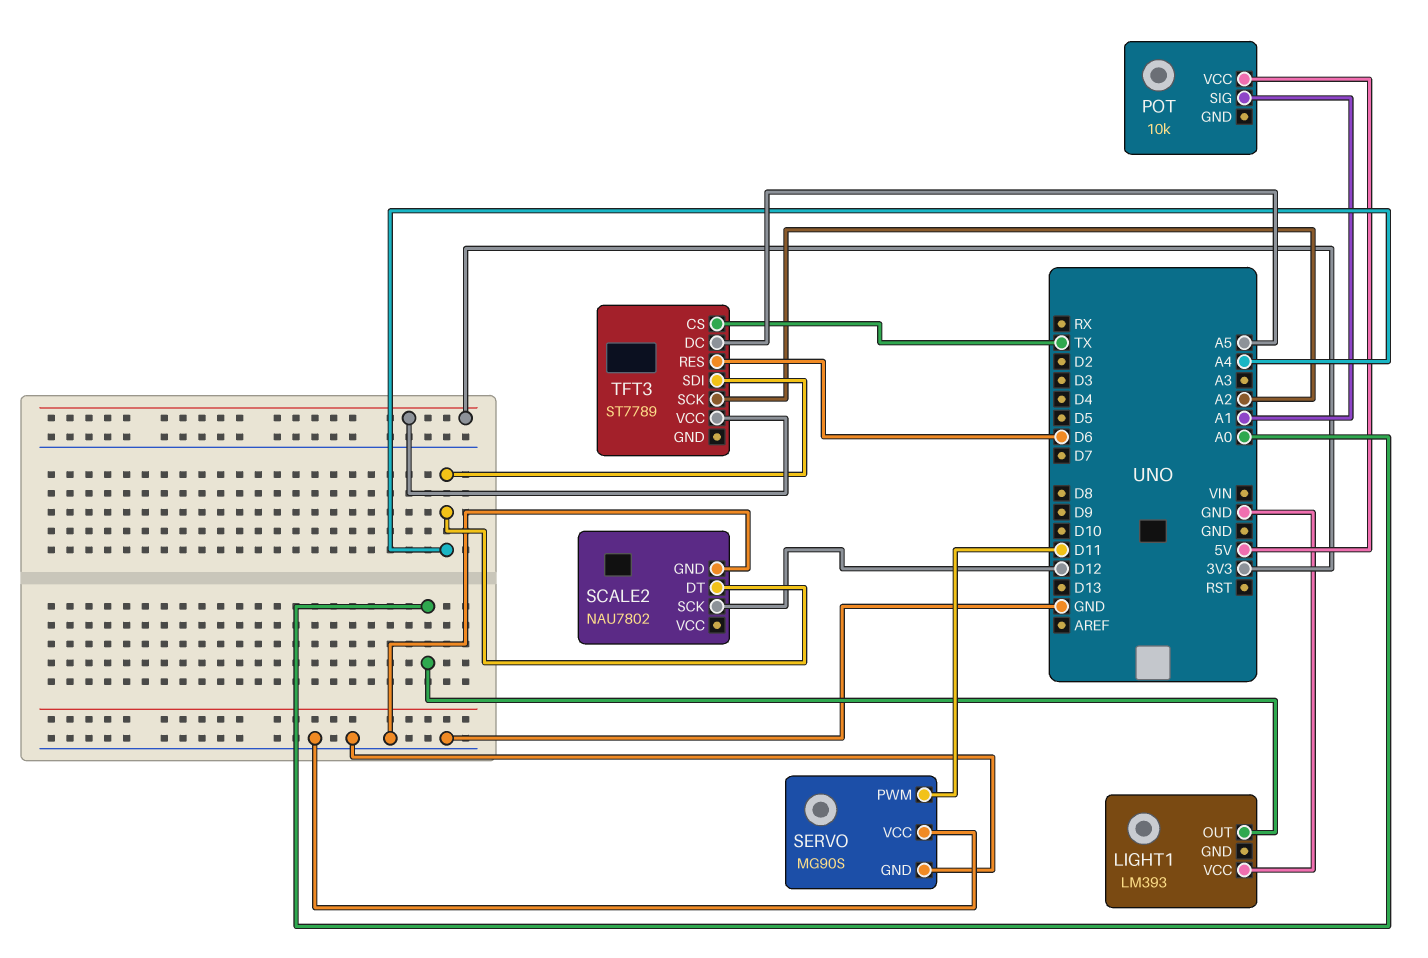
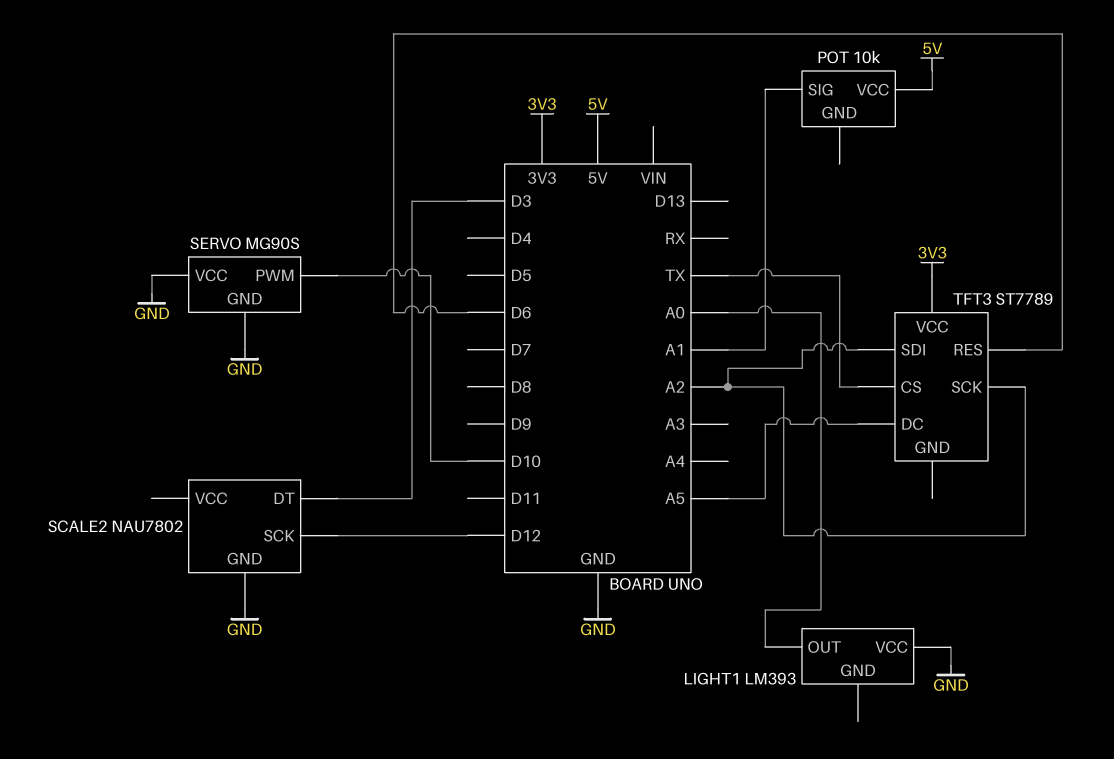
SCALE2 pin DT: A4 -> D3
SERVO pin PWM: D11 -> D10
TFT3 pin SDI: A4 -> A2

